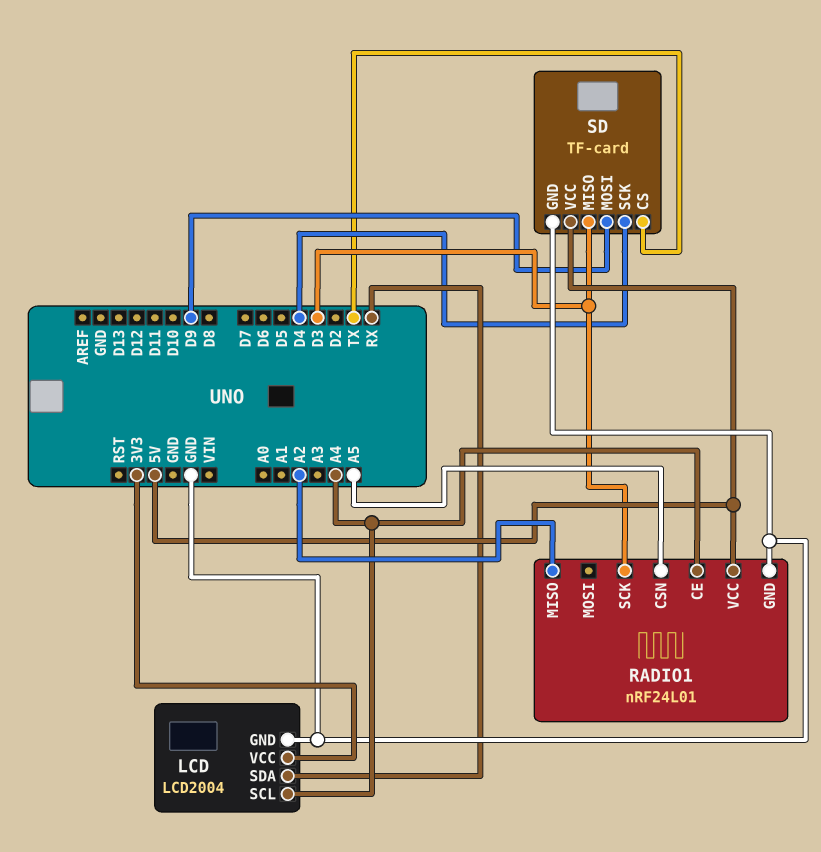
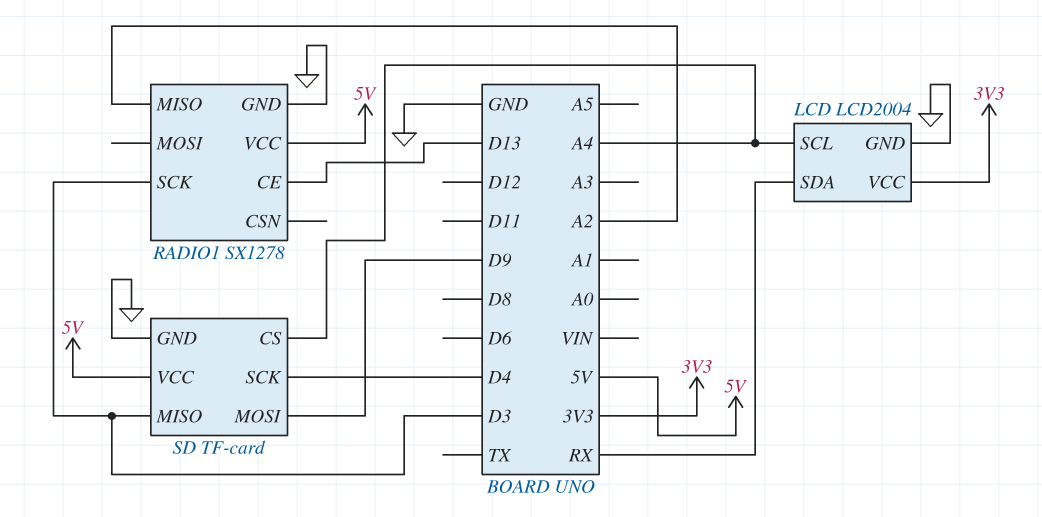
RADIO1: nRF24L01 -> SX1278
RADIO1 pin CE: A4 -> D13
RADIO1 pin CSN: A5 -> none
SD pin CS: TX -> A4

